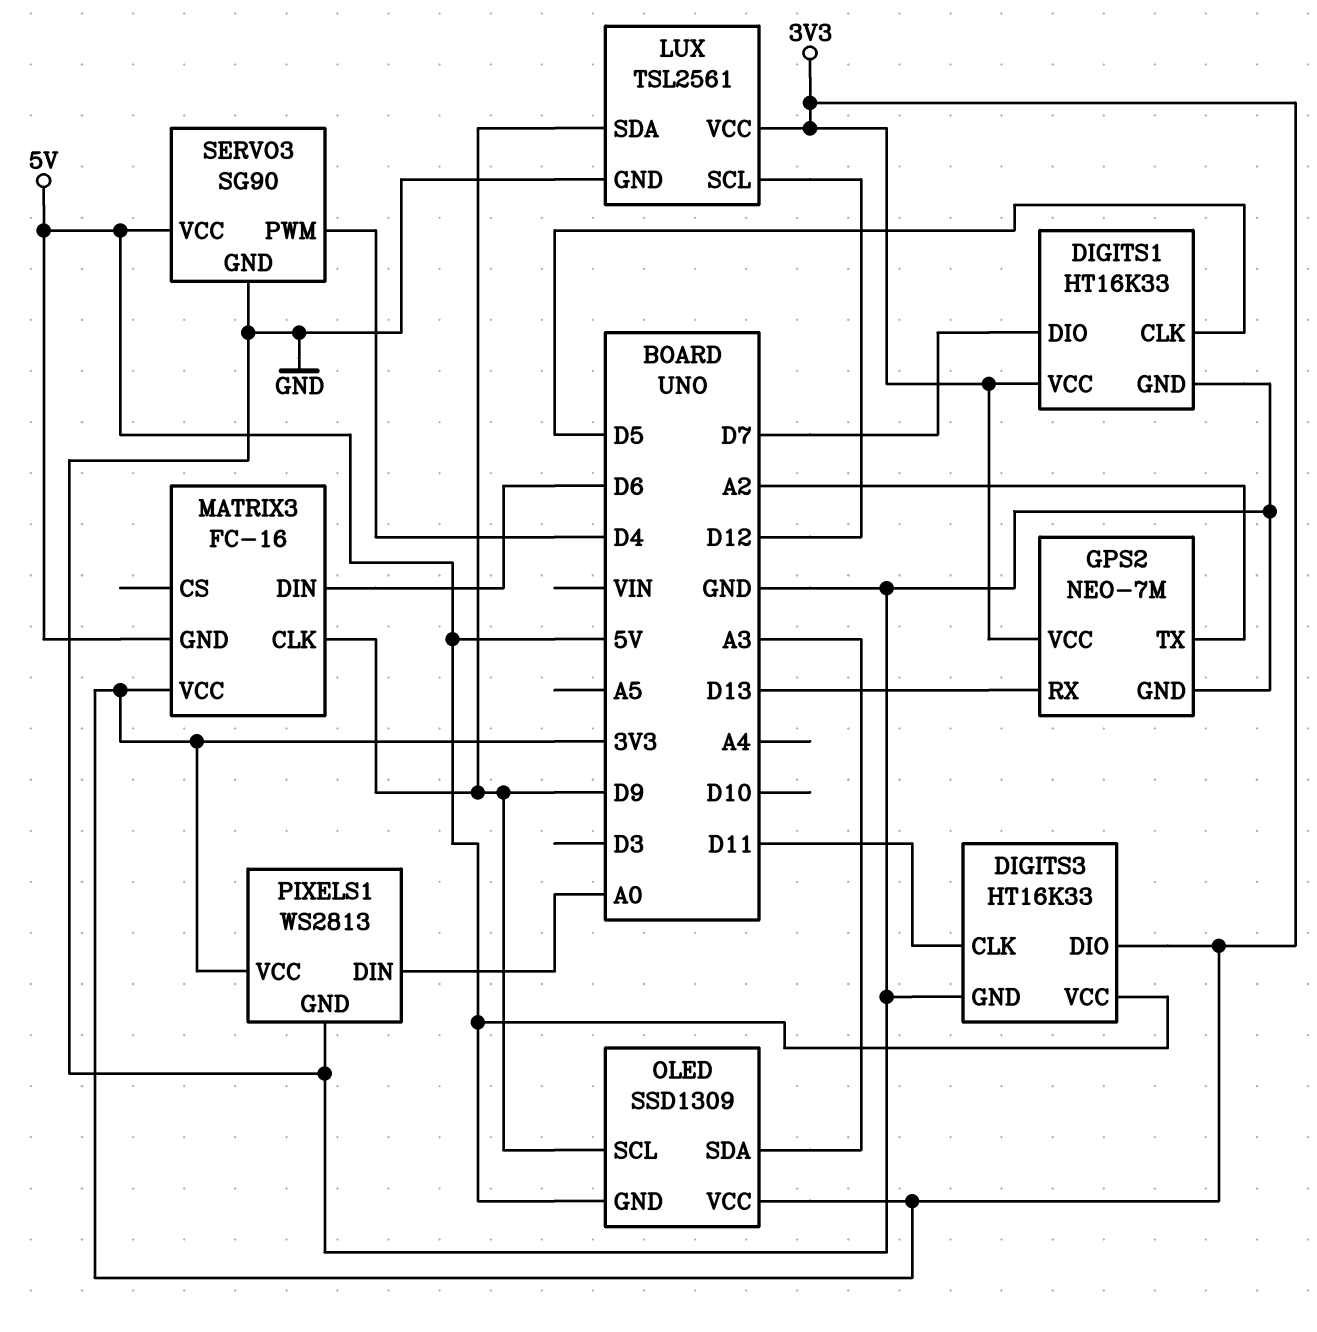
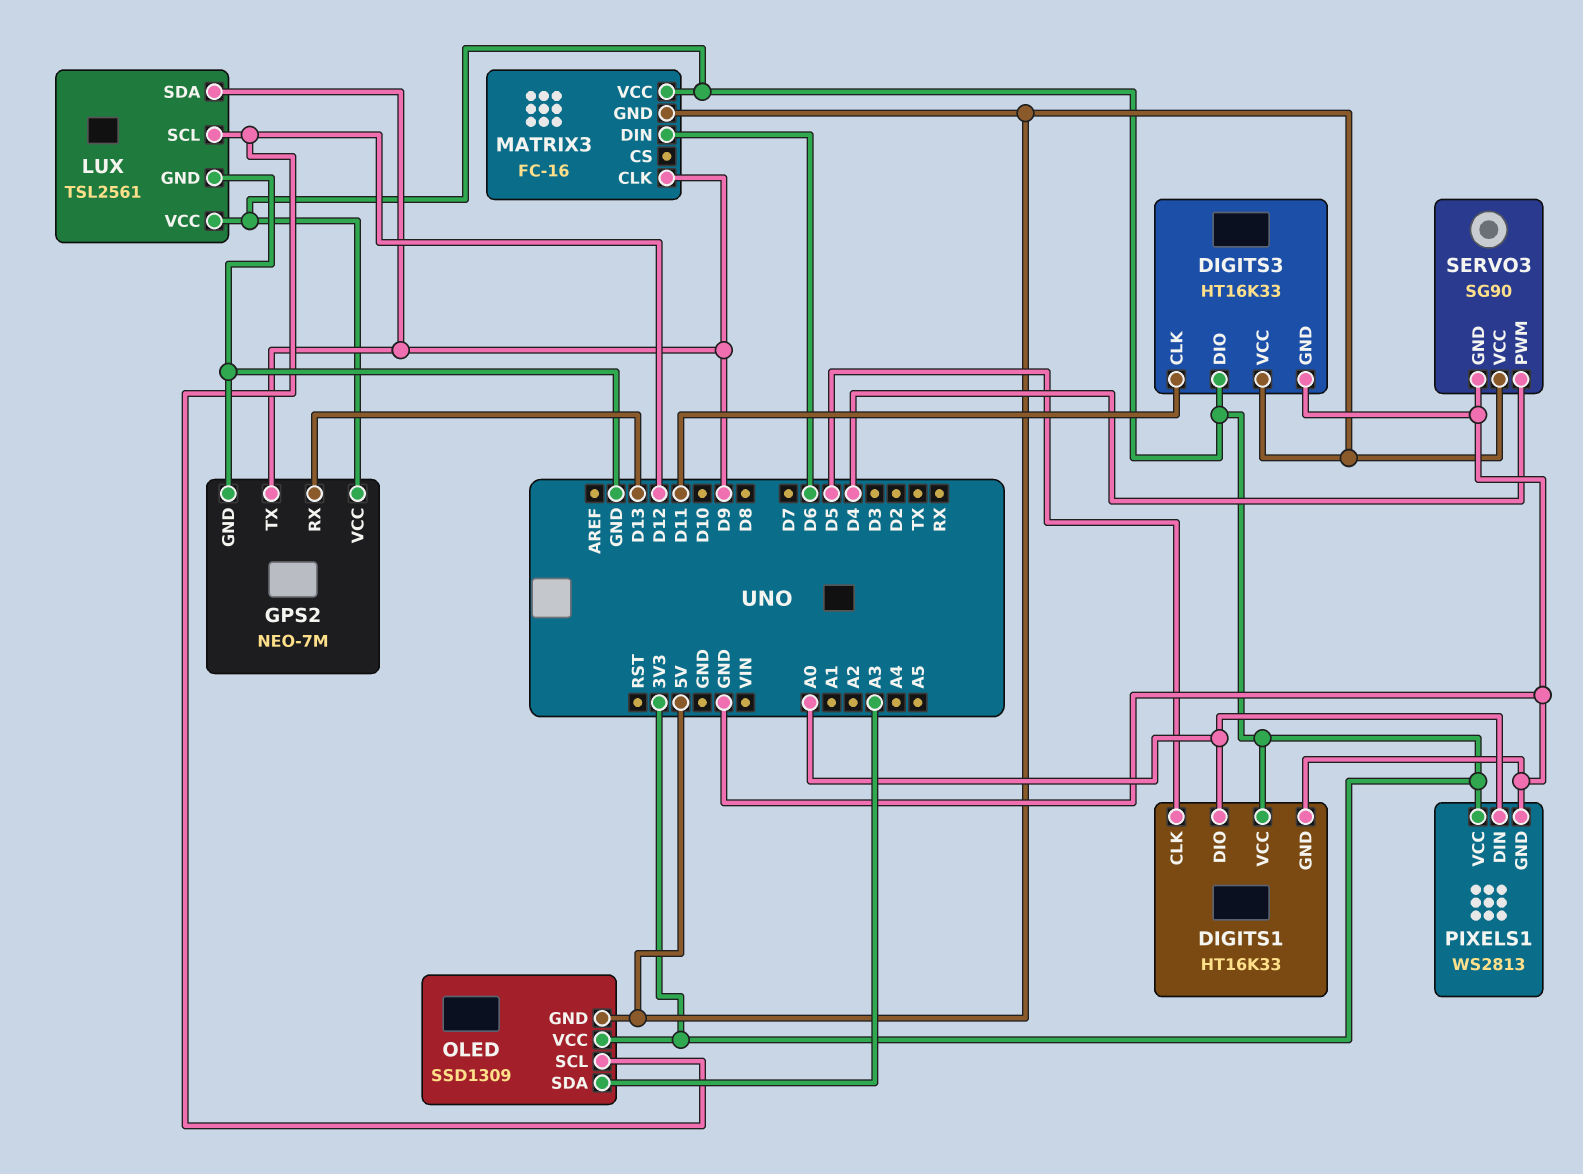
DIGITS1 pin DIO: D7 -> A0
GPS2 pin TX: A2 -> D9
OLED pin SCL: D9 -> D12

